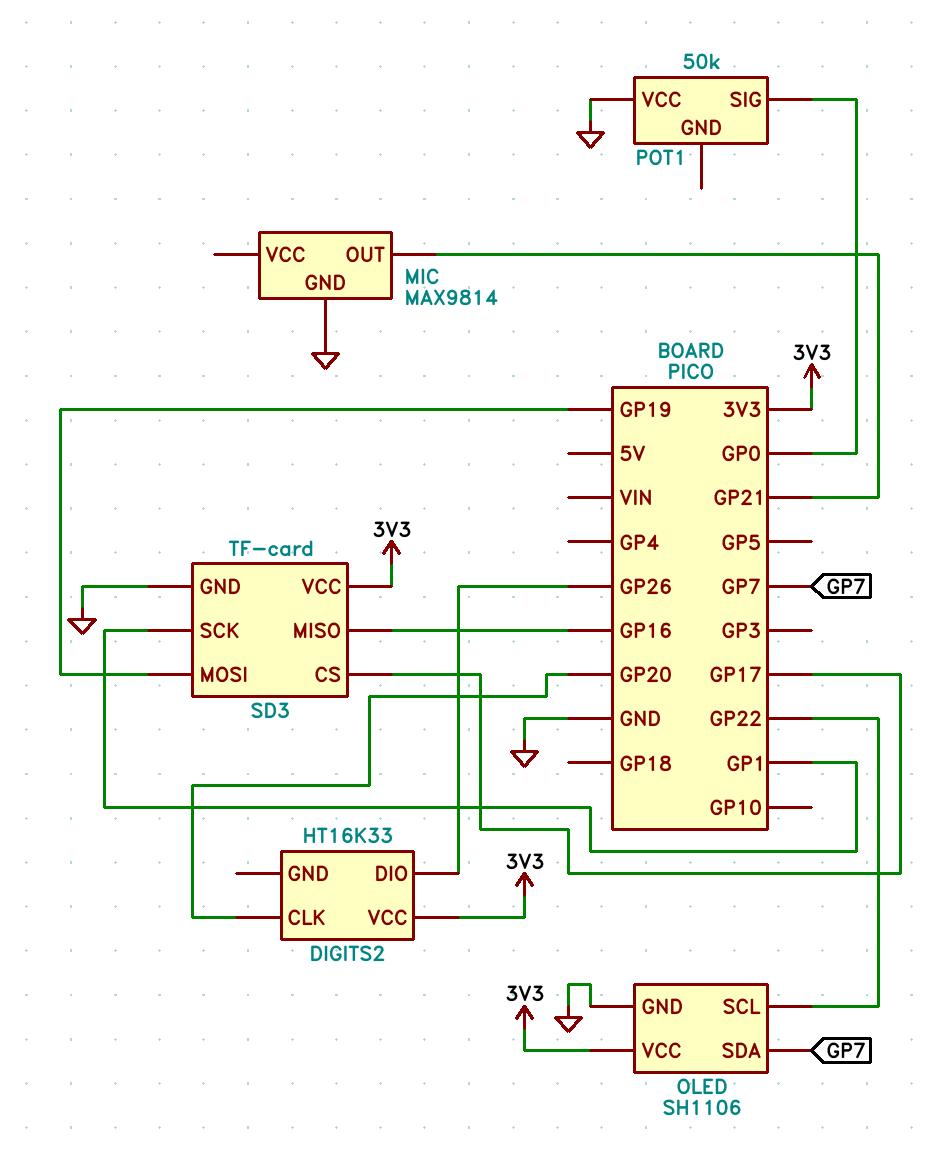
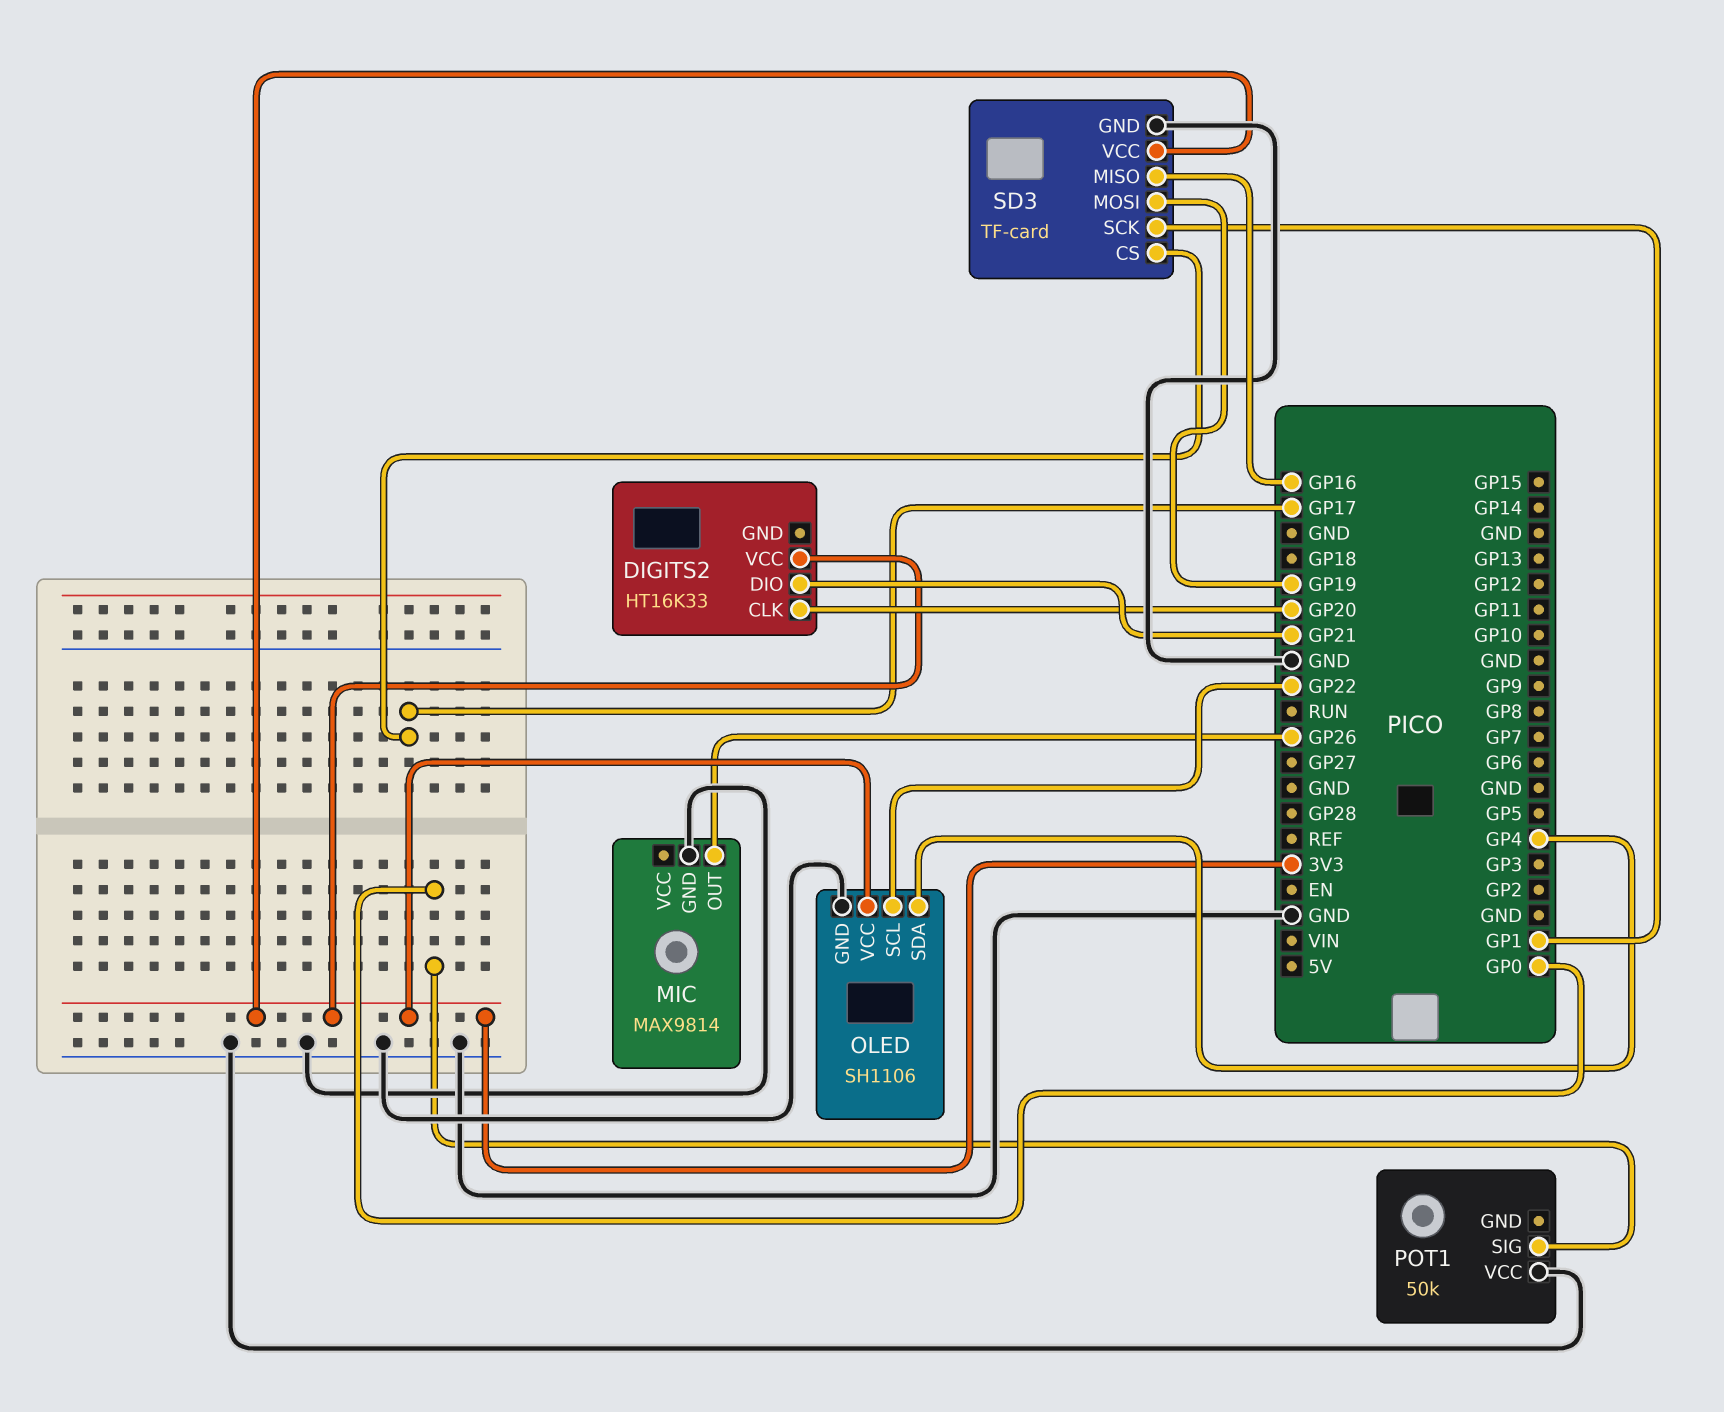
DIGITS2 pin DIO: GP26 -> GP21
MIC pin OUT: GP21 -> GP26
OLED pin SDA: GP7 -> GP4

